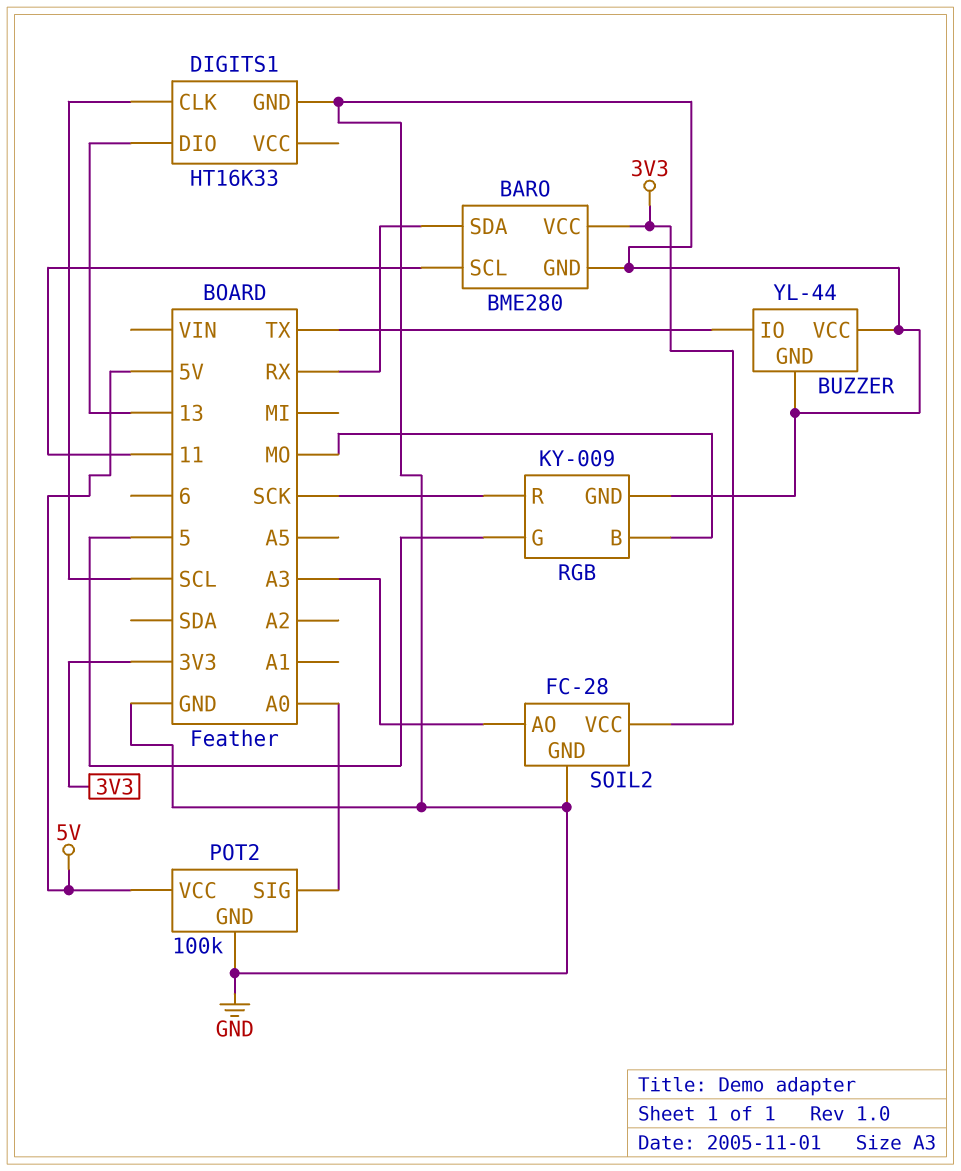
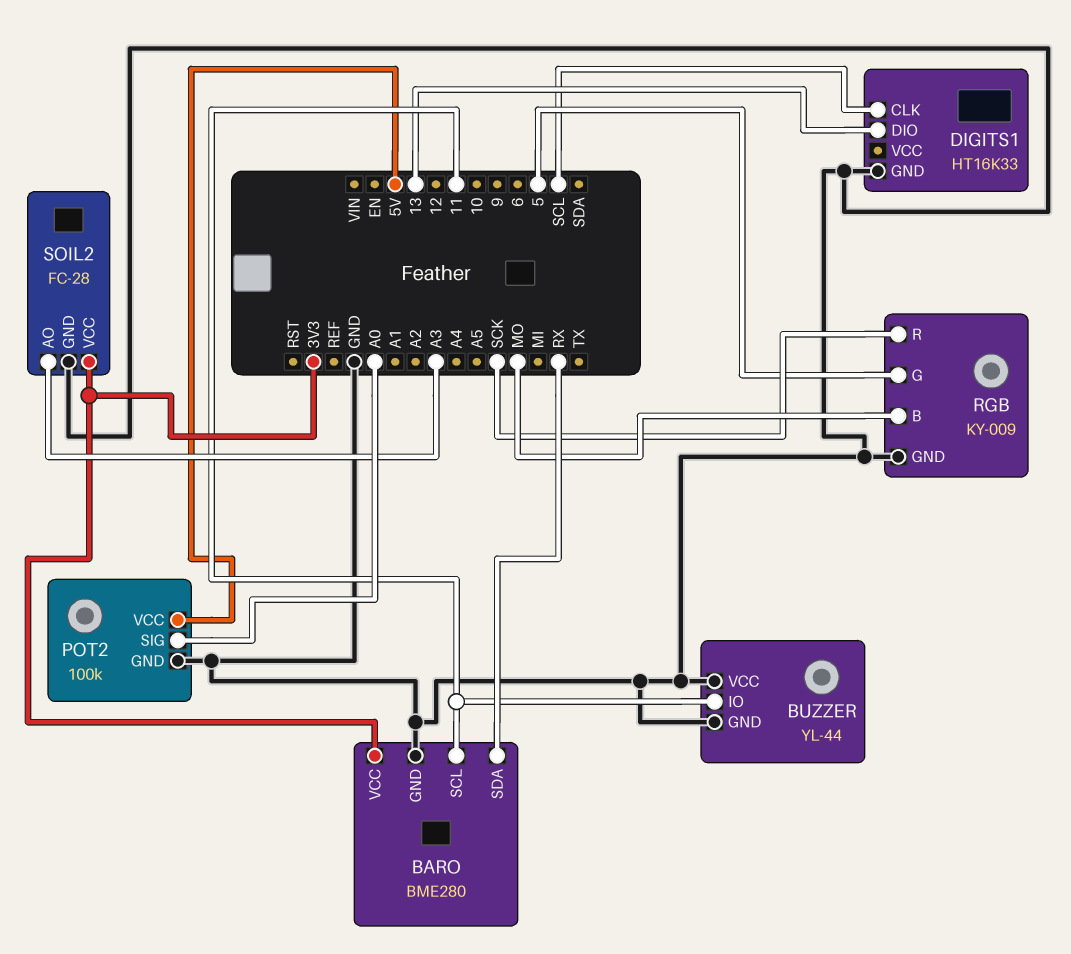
BUZZER pin IO: TX -> 11

